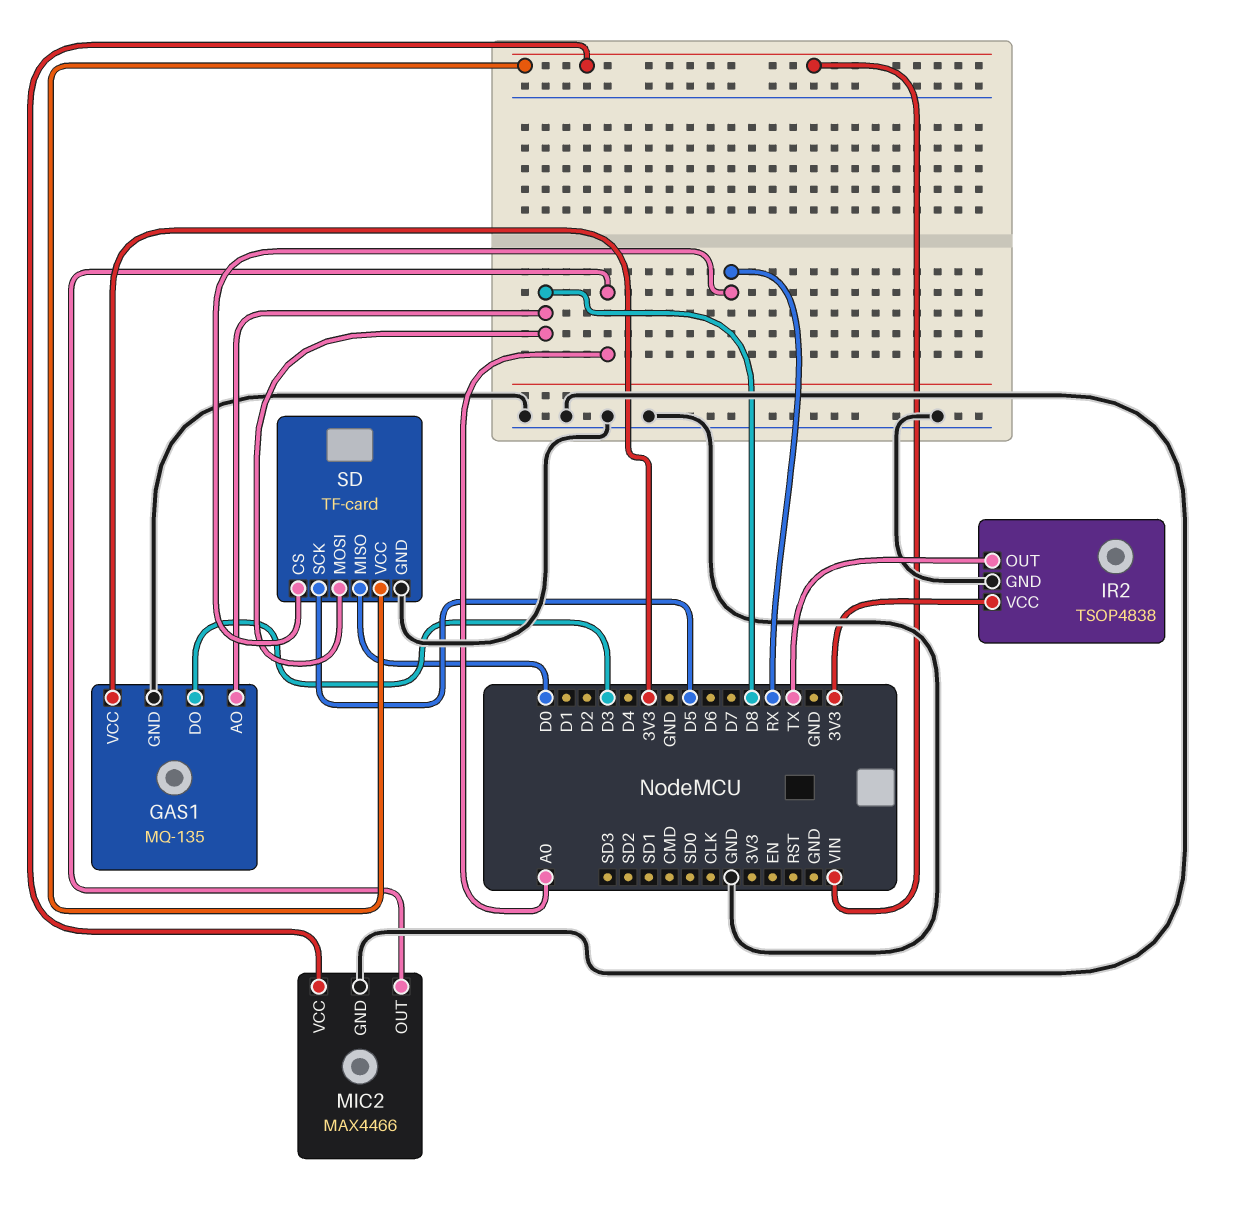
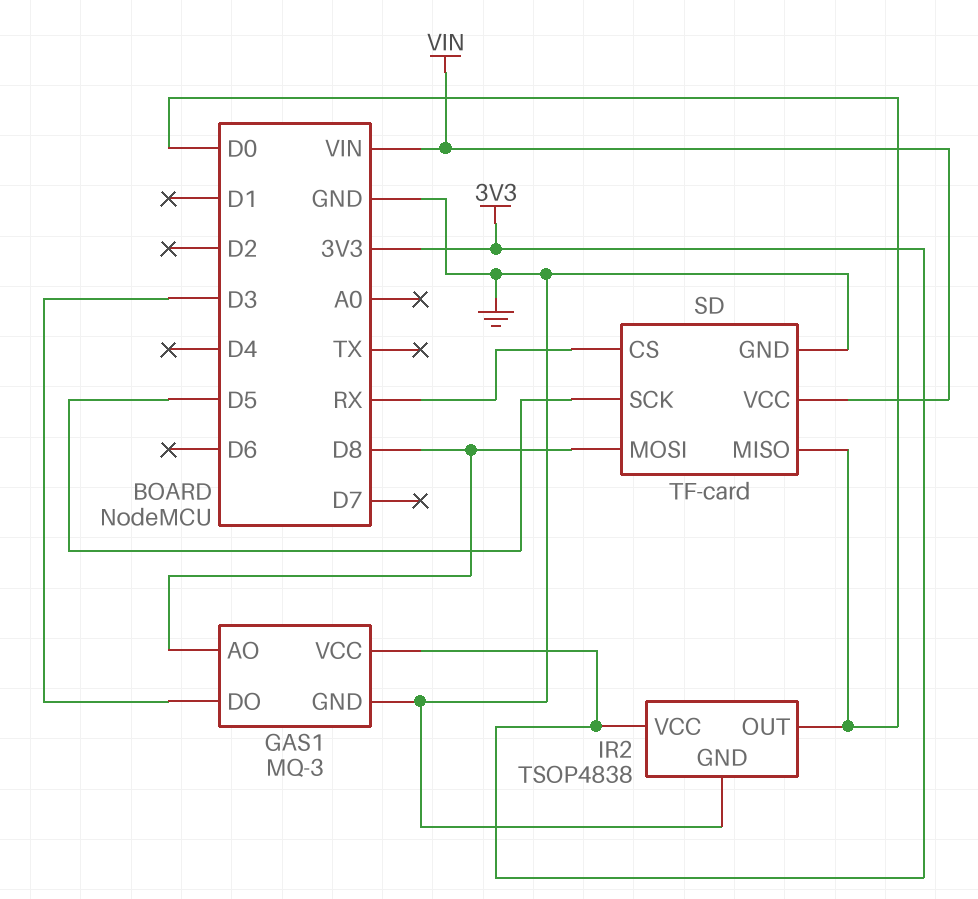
GAS1: MQ-135 -> MQ-3
IR2 pin OUT: TX -> D0
MIC2: MAX4466 -> none
MIC2 pin GND: GND -> none
MIC2 pin OUT: A0 -> none
MIC2 pin VCC: VIN -> none

